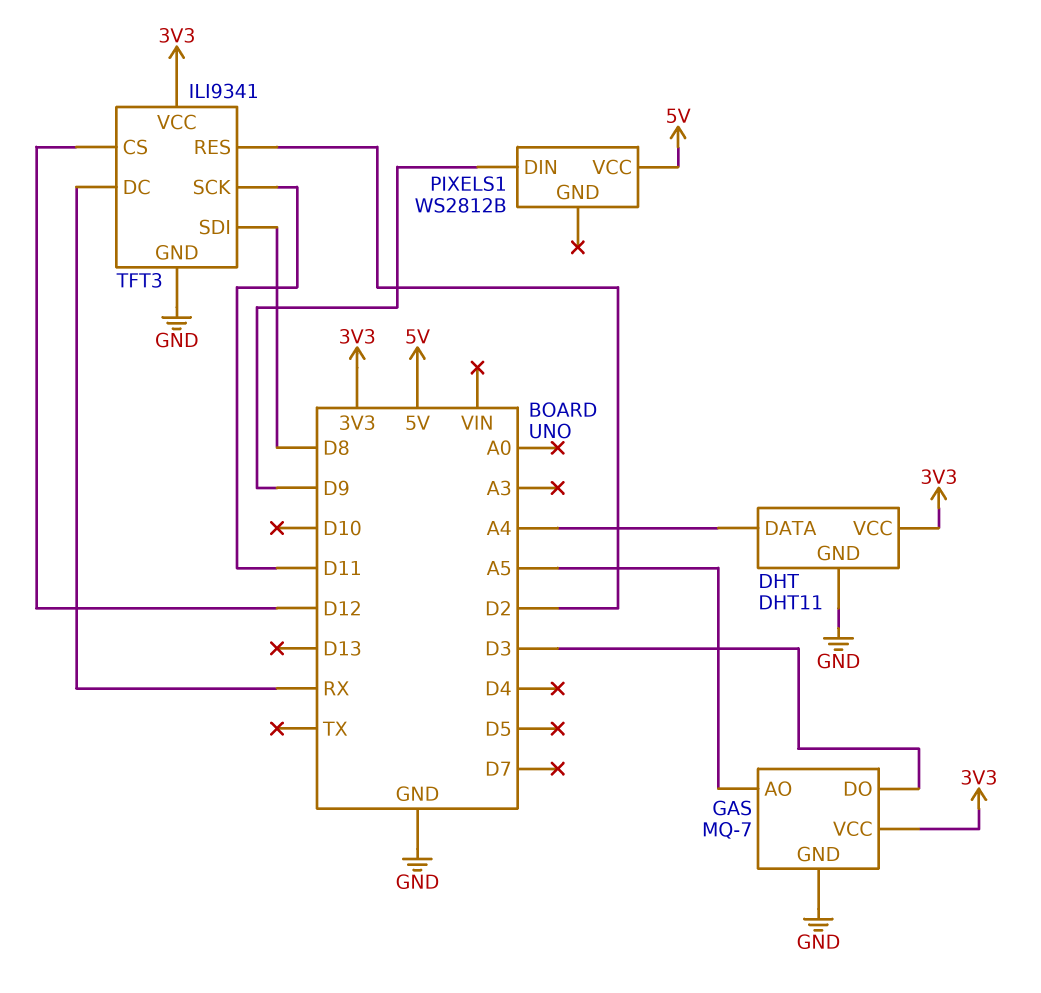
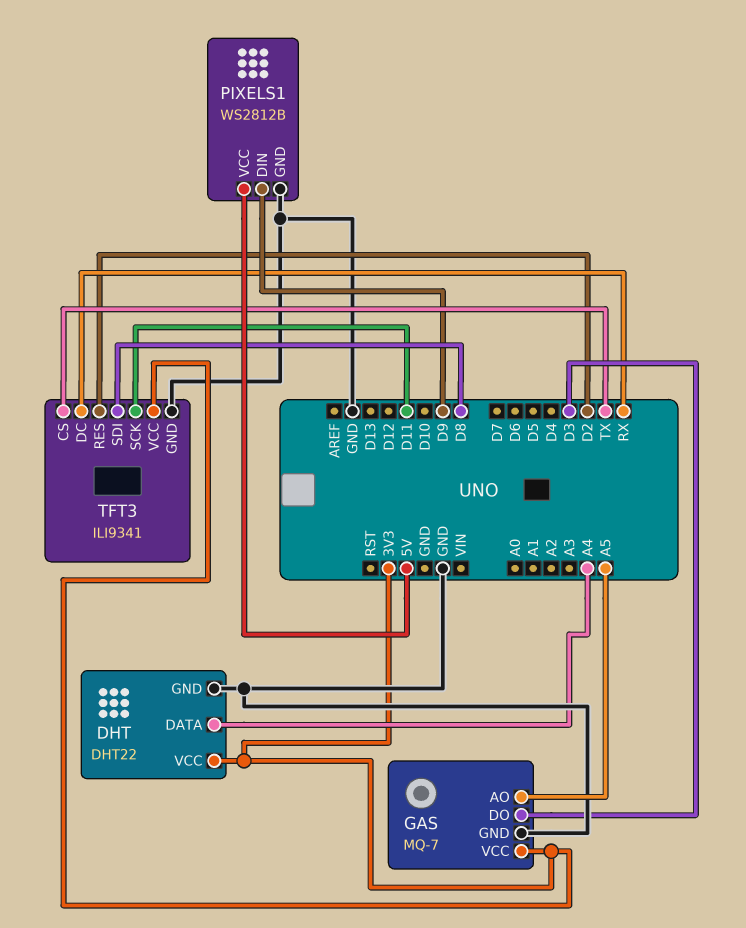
DHT: DHT11 -> DHT22
PIXELS1 pin GND: none -> GND
TFT3 pin CS: D12 -> TX

